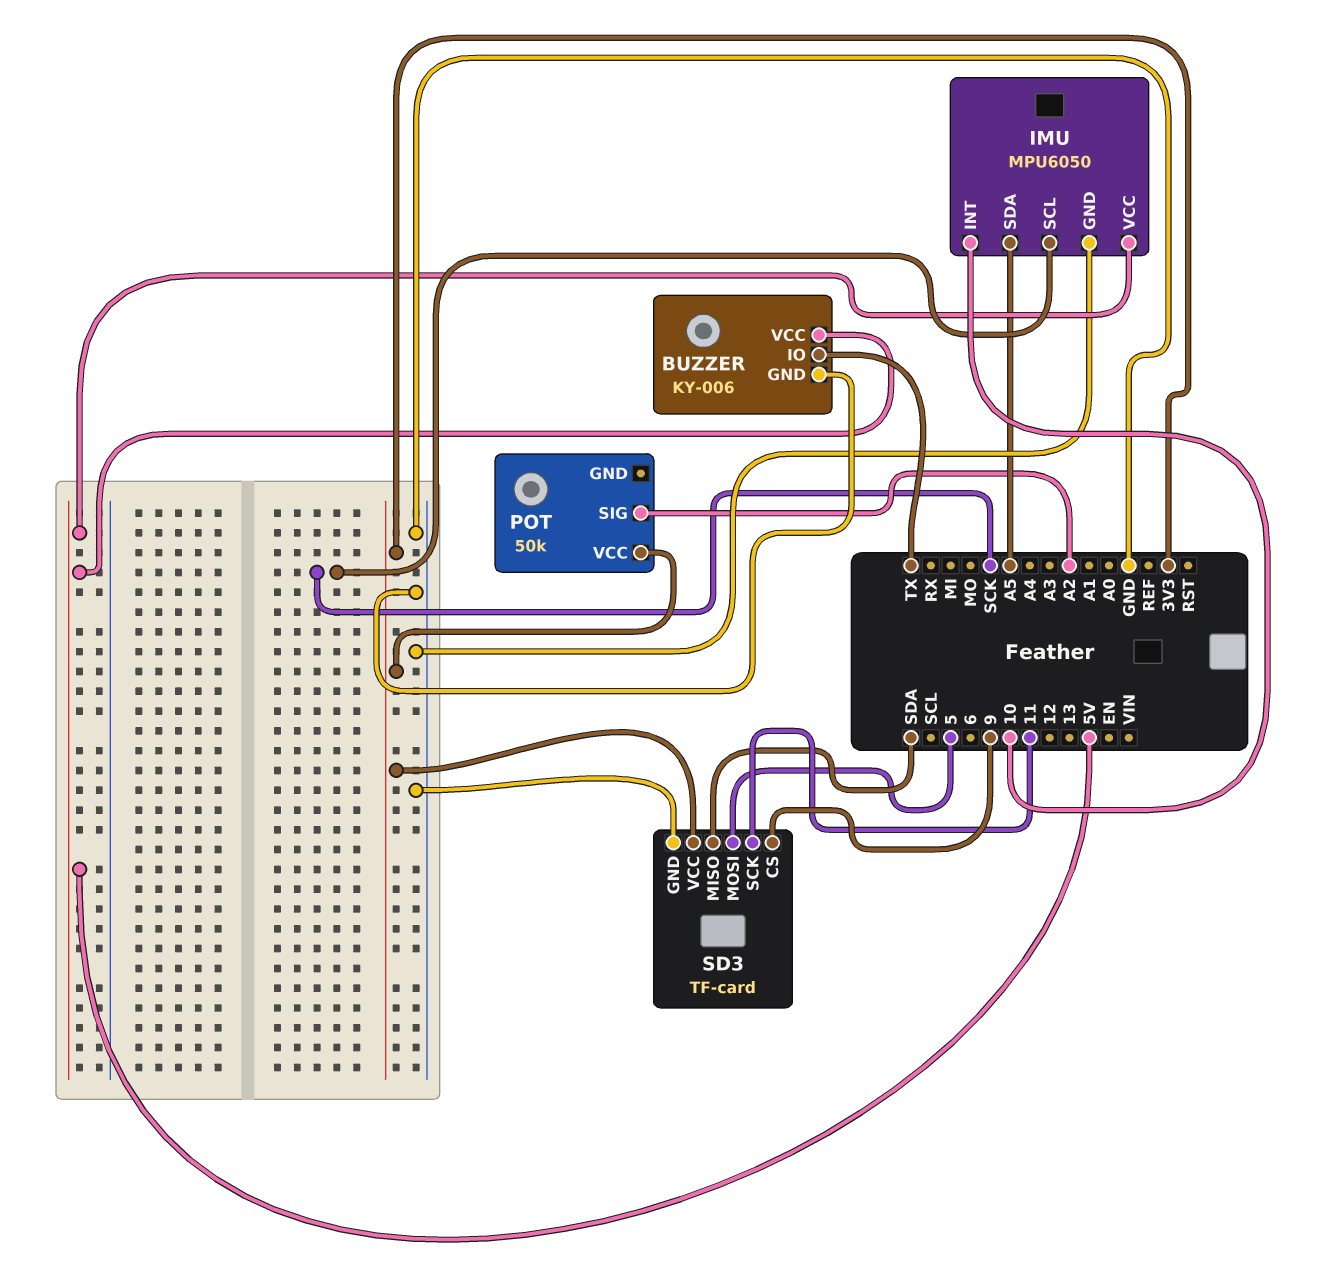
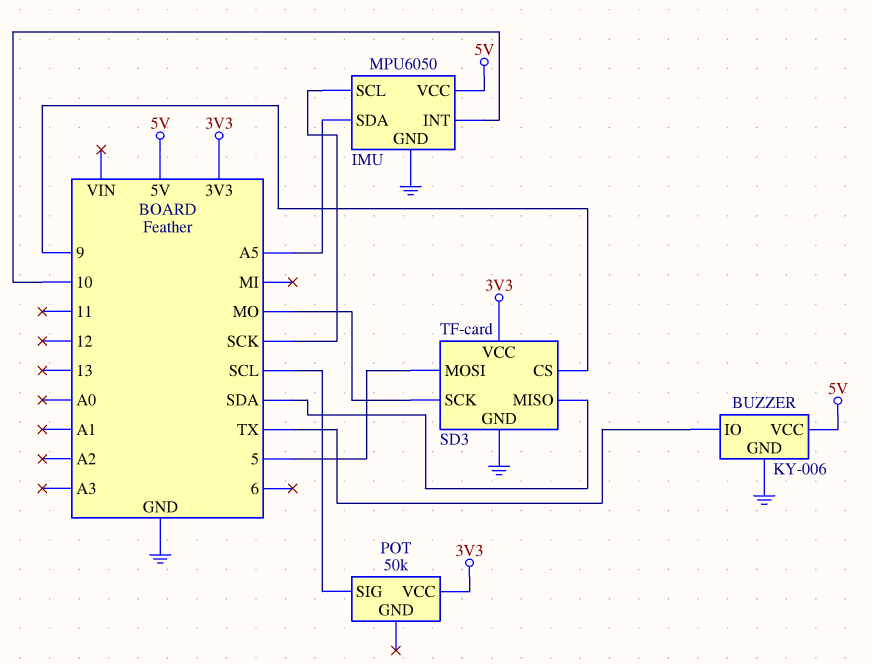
POT pin SIG: A2 -> SCL
SD3 pin SCK: 11 -> MO

